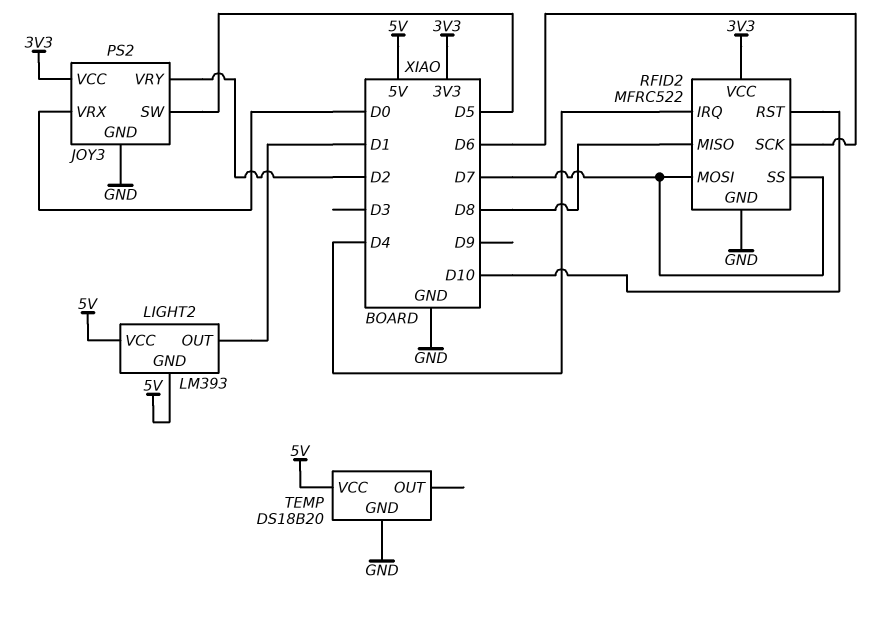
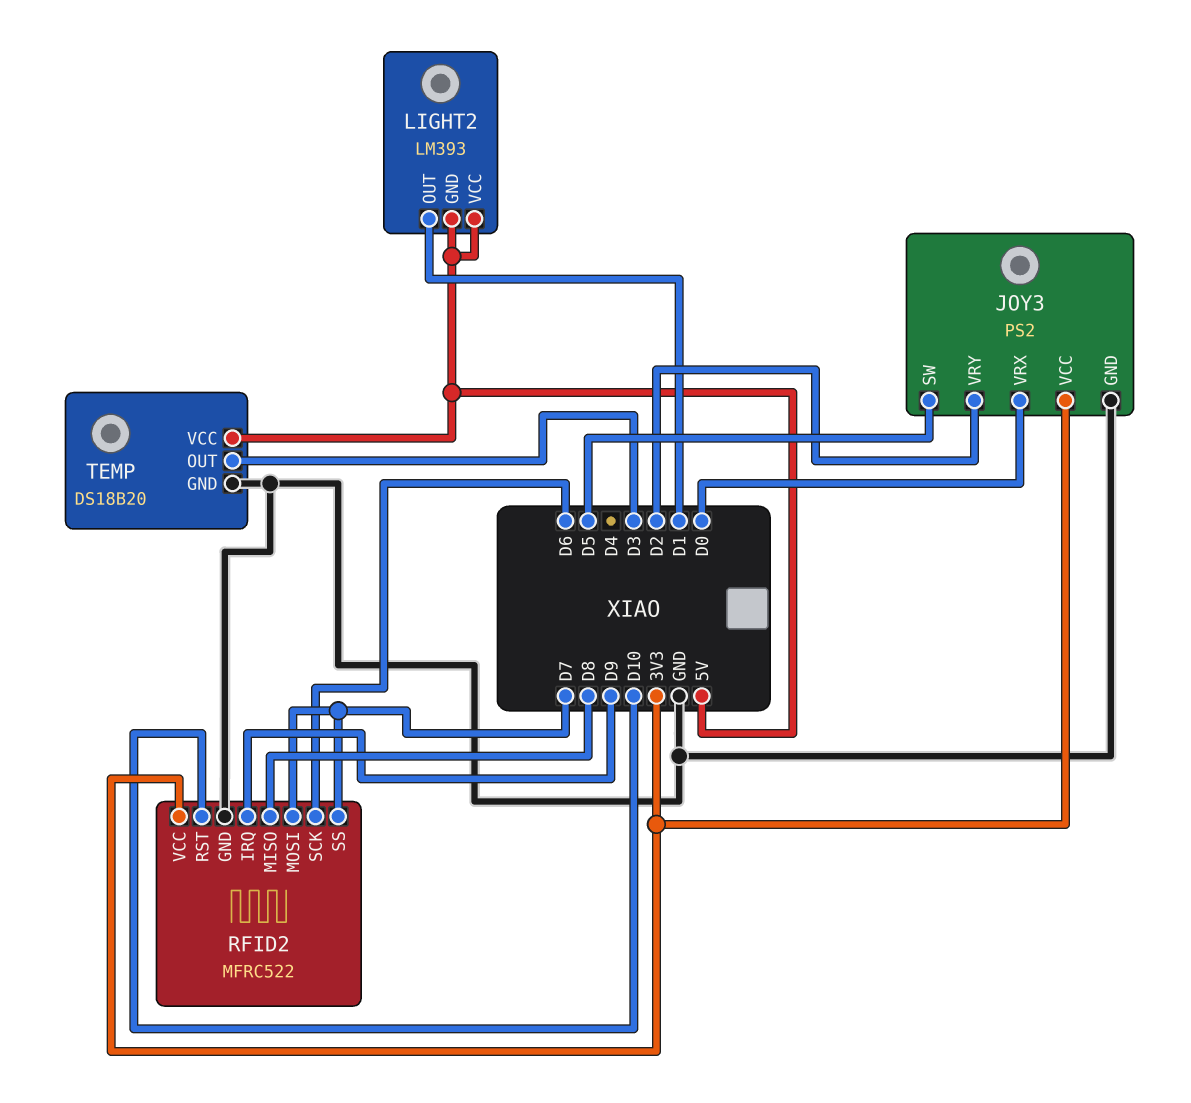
RFID2 pin IRQ: D4 -> D9
TEMP pin OUT: none -> D3

